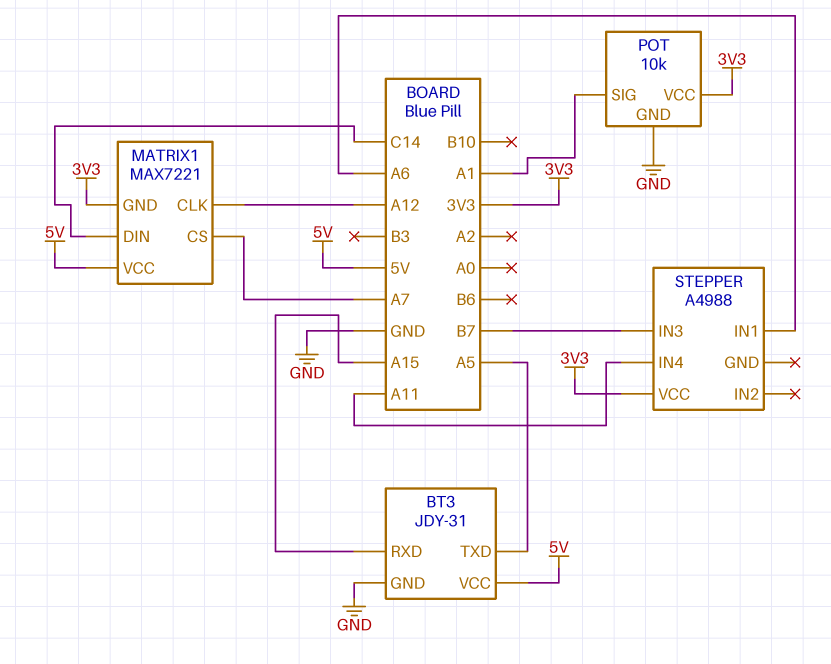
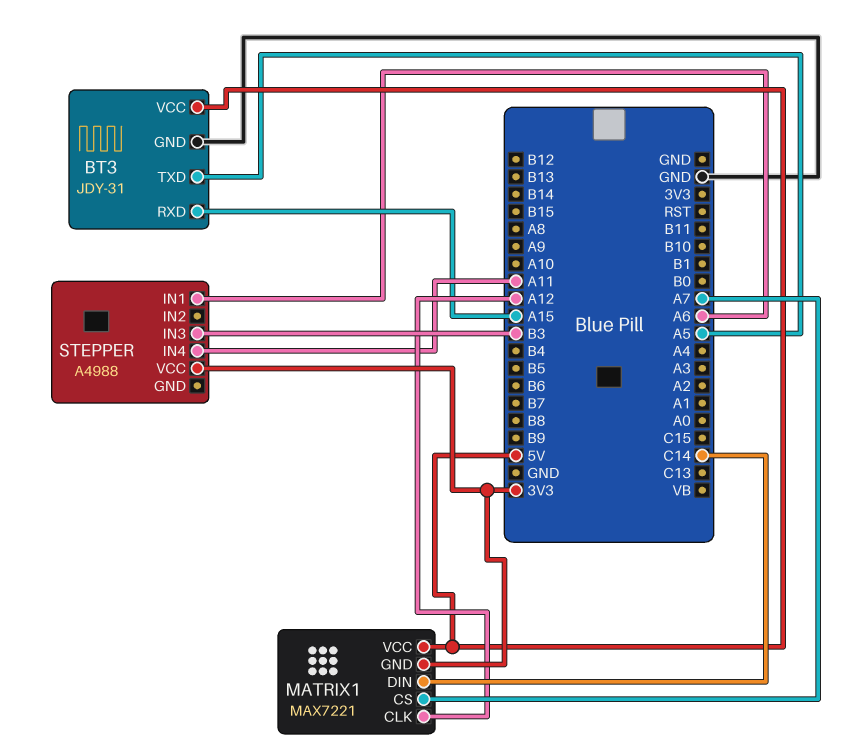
POT: 10k -> none
POT pin GND: GND -> none
POT pin SIG: A1 -> none
POT pin VCC: 3V3 -> none
STEPPER pin IN3: B7 -> B3

